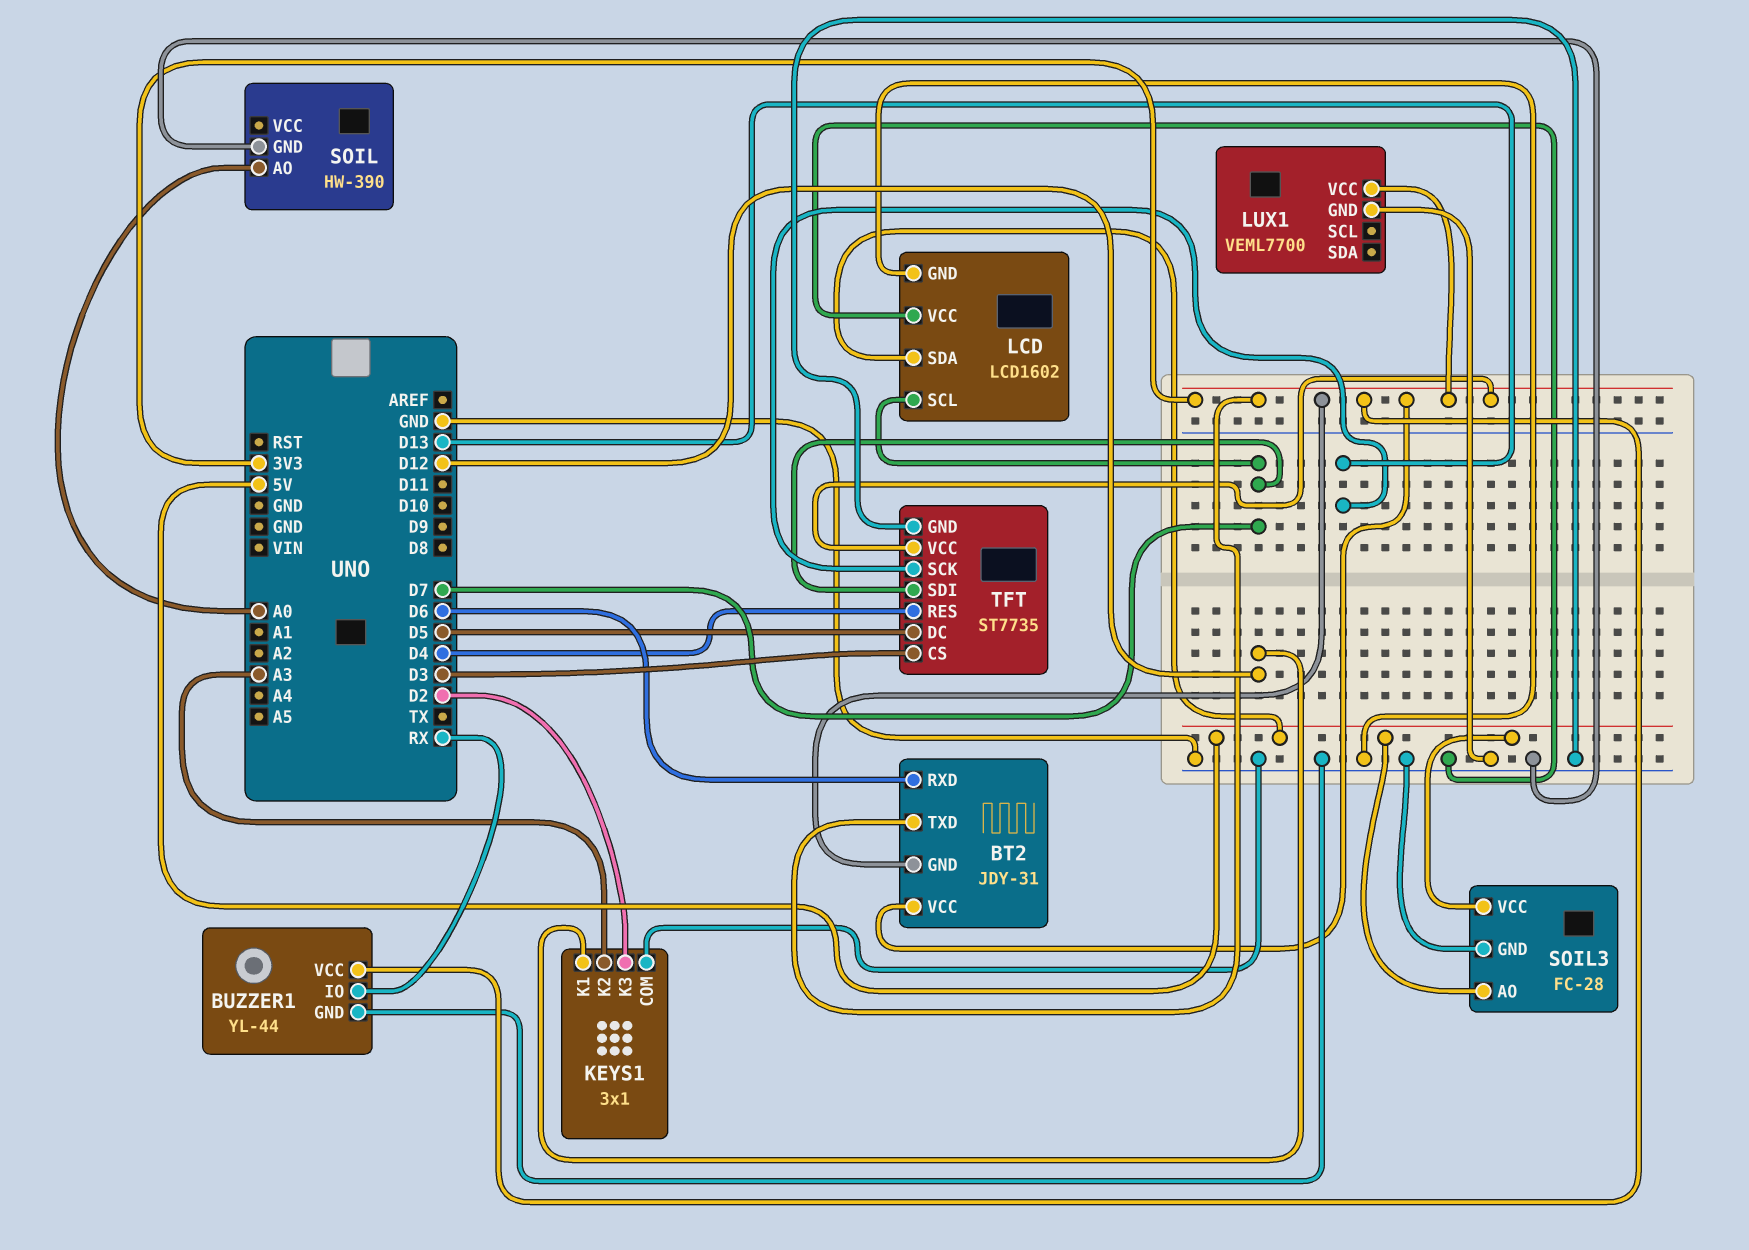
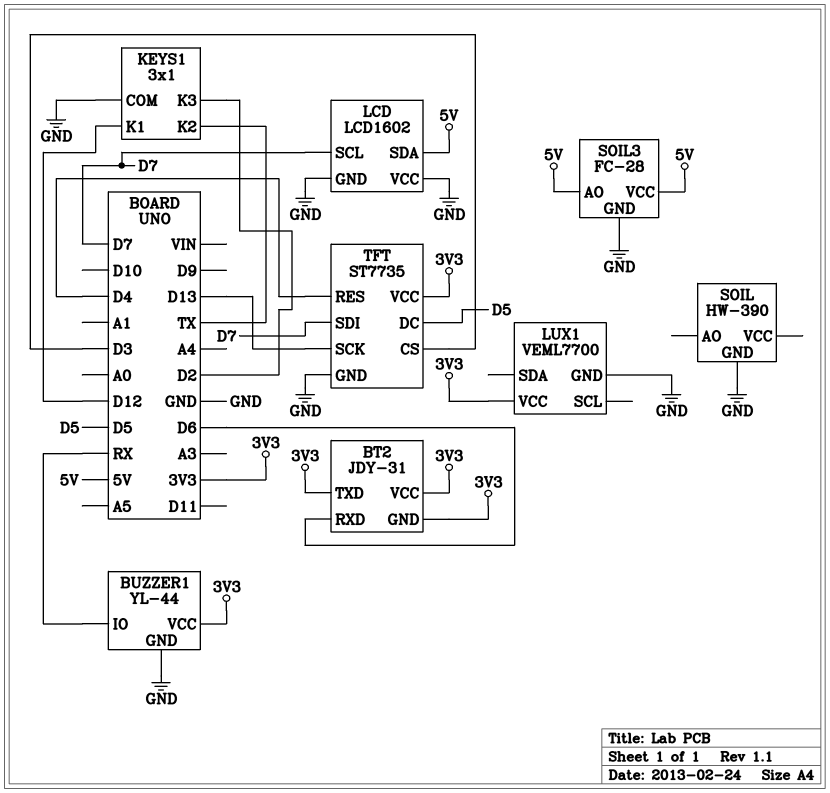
KEYS1 pin K2: A3 -> TX
SOIL pin AO: A0 -> none

